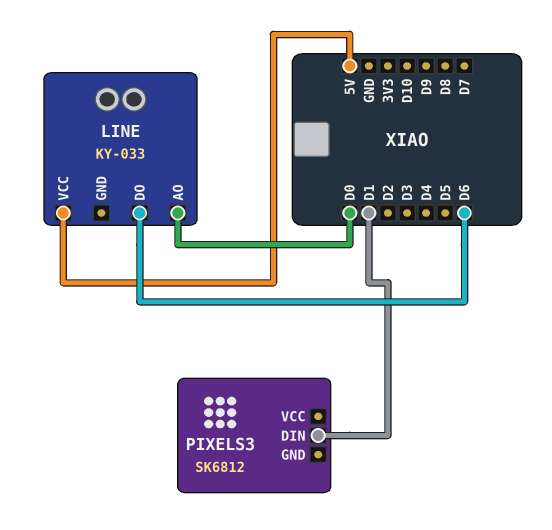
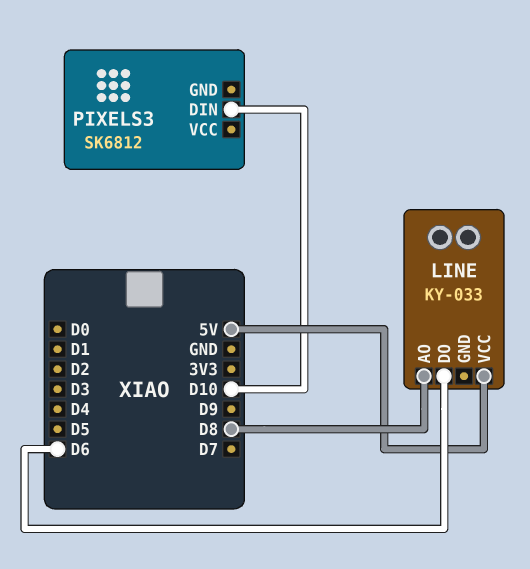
LINE pin AO: D0 -> D8
PIXELS3 pin DIN: D1 -> D10

